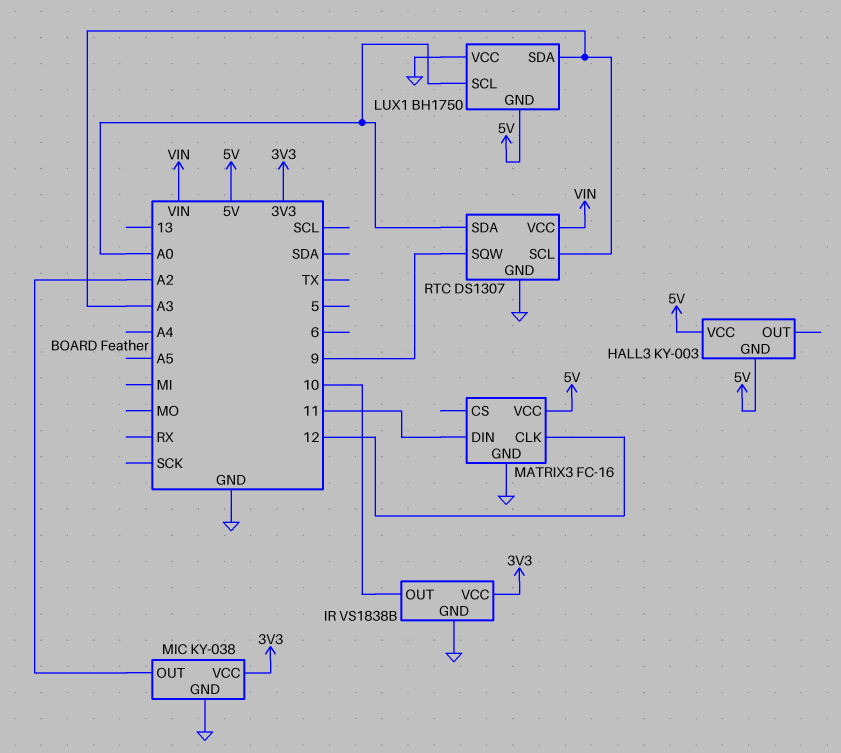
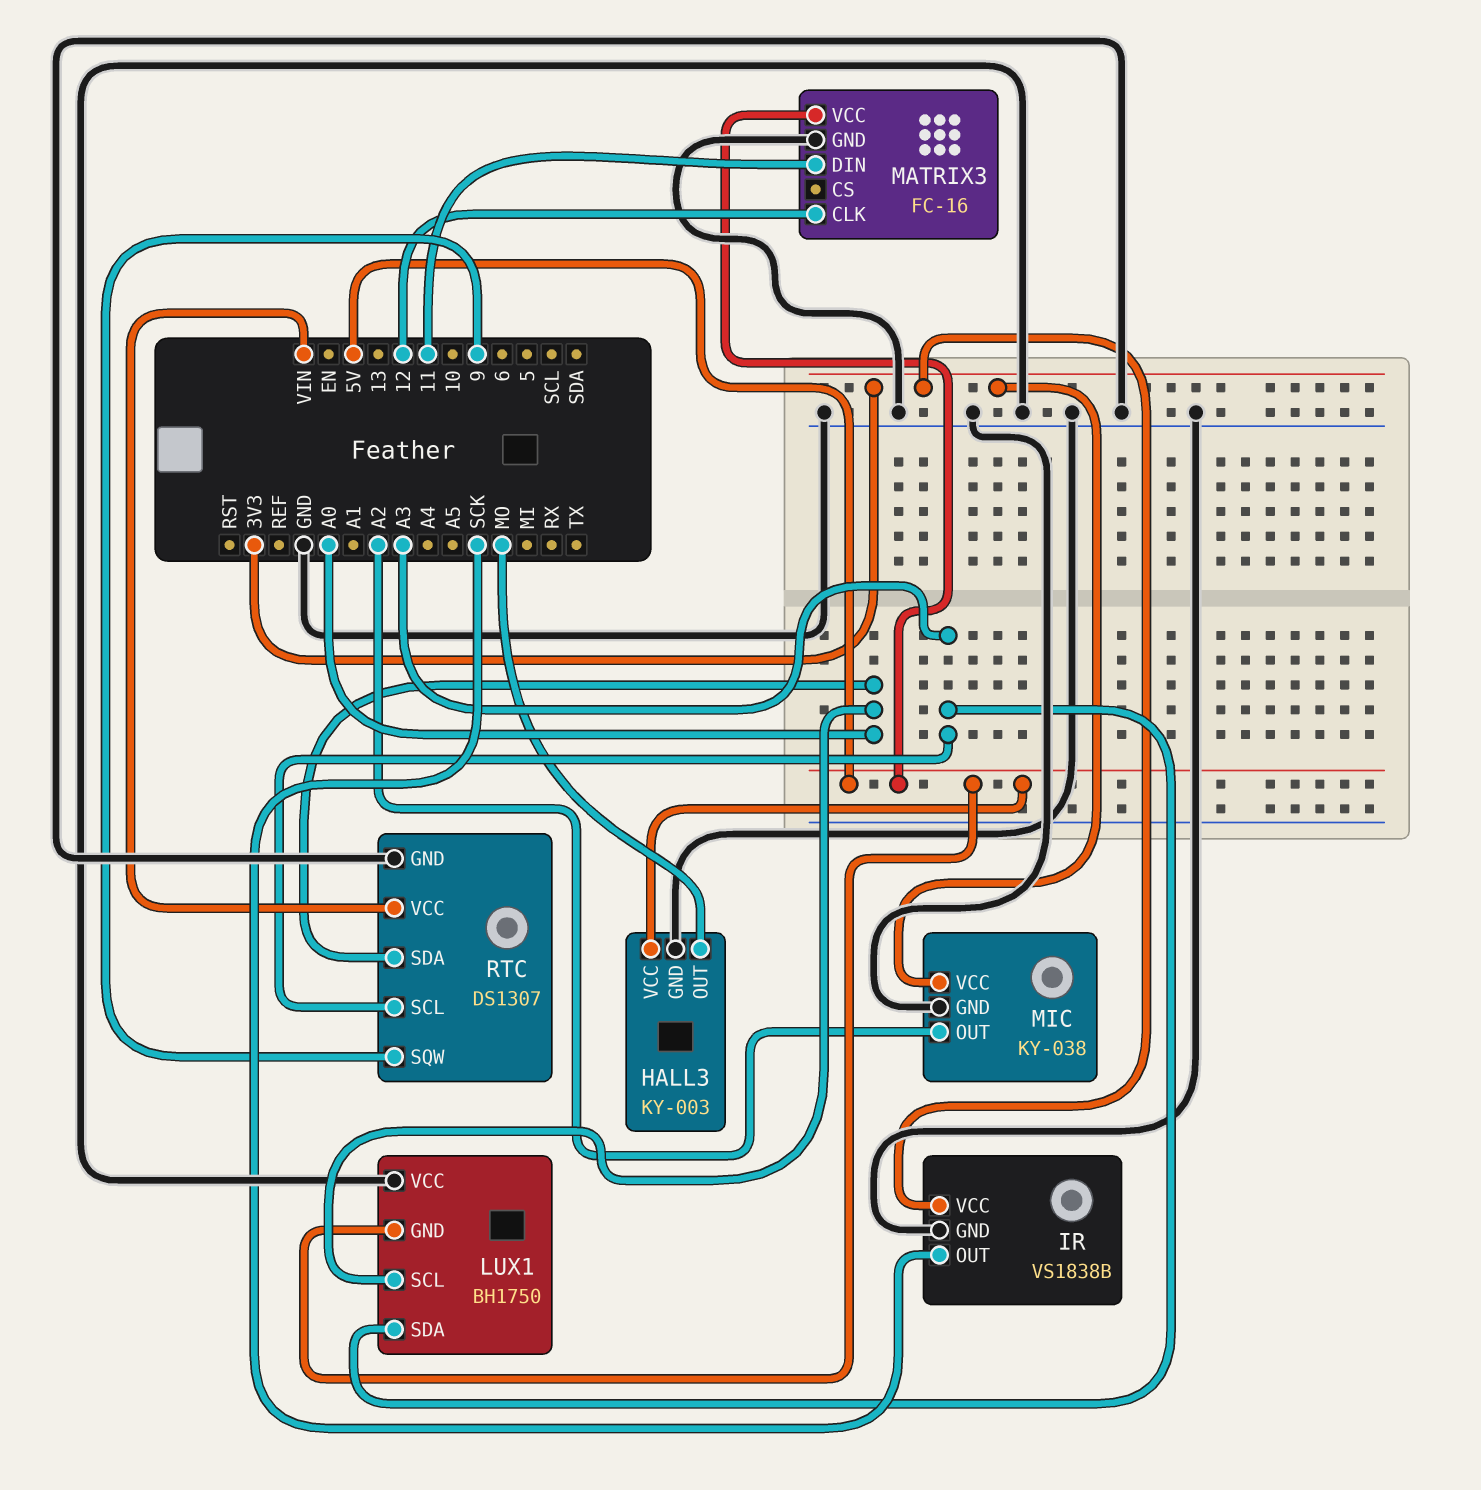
HALL3 pin GND: 5V -> GND
HALL3 pin OUT: none -> MO
IR pin OUT: 10 -> SCK

